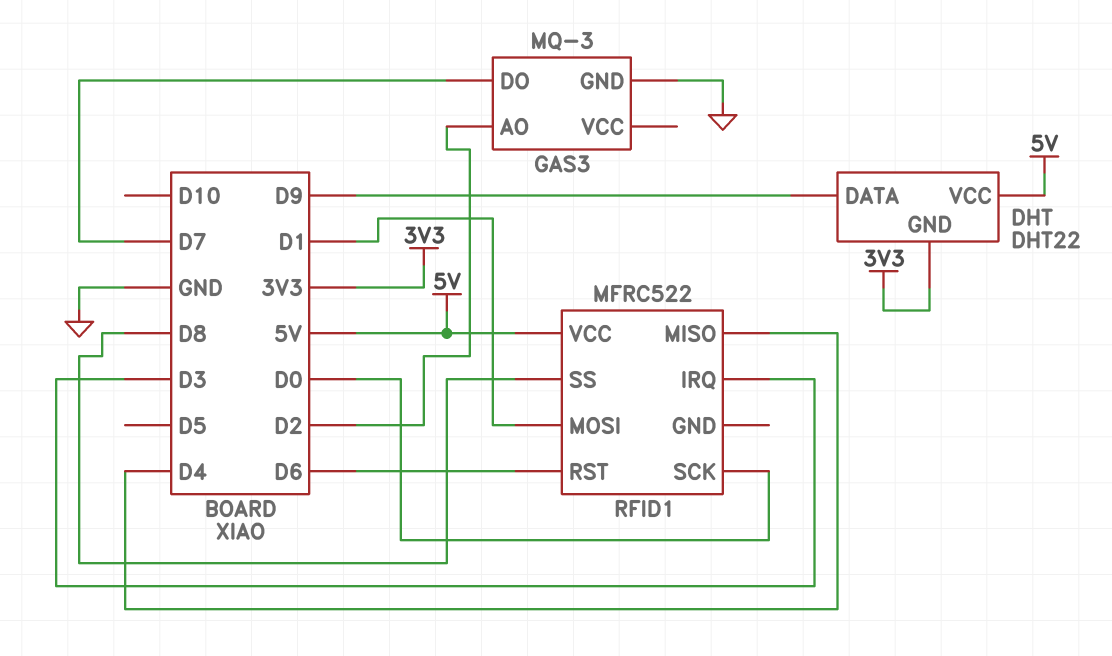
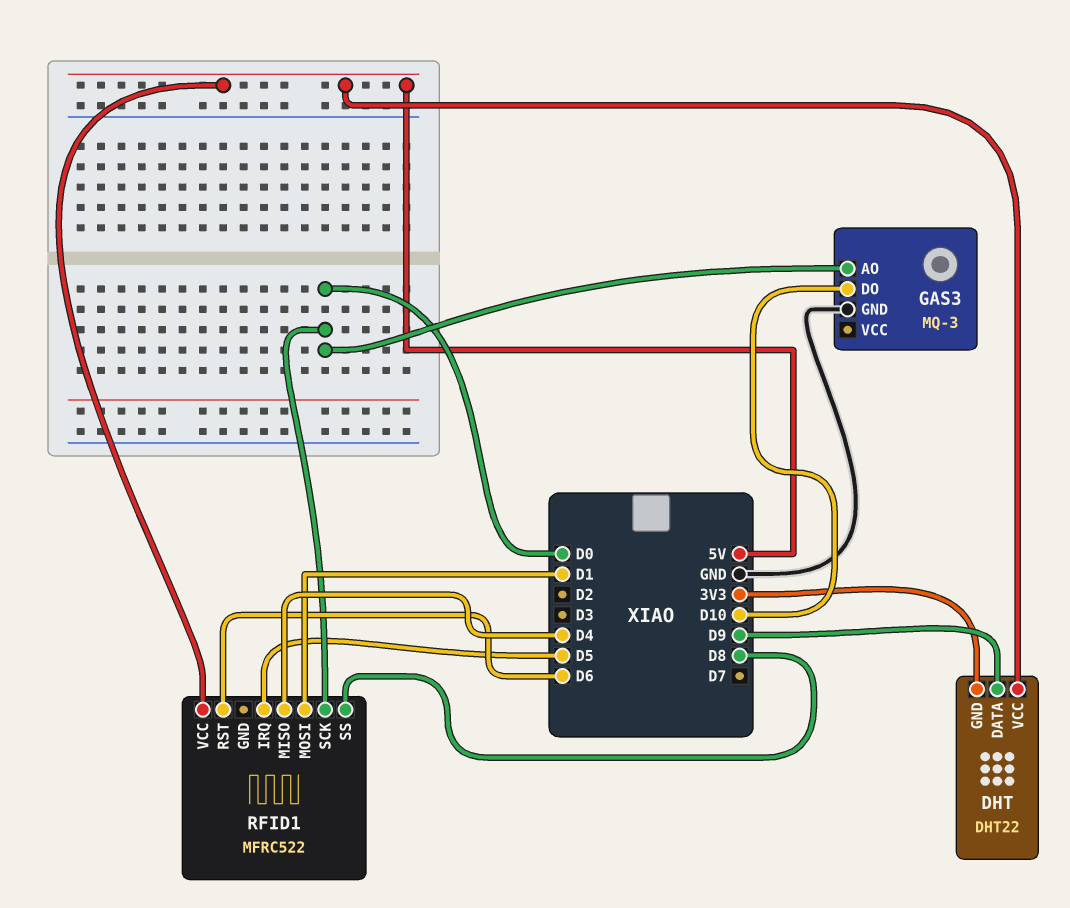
GAS3 pin AO: D2 -> D0
GAS3 pin DO: D7 -> D10
RFID1 pin IRQ: D3 -> D5

